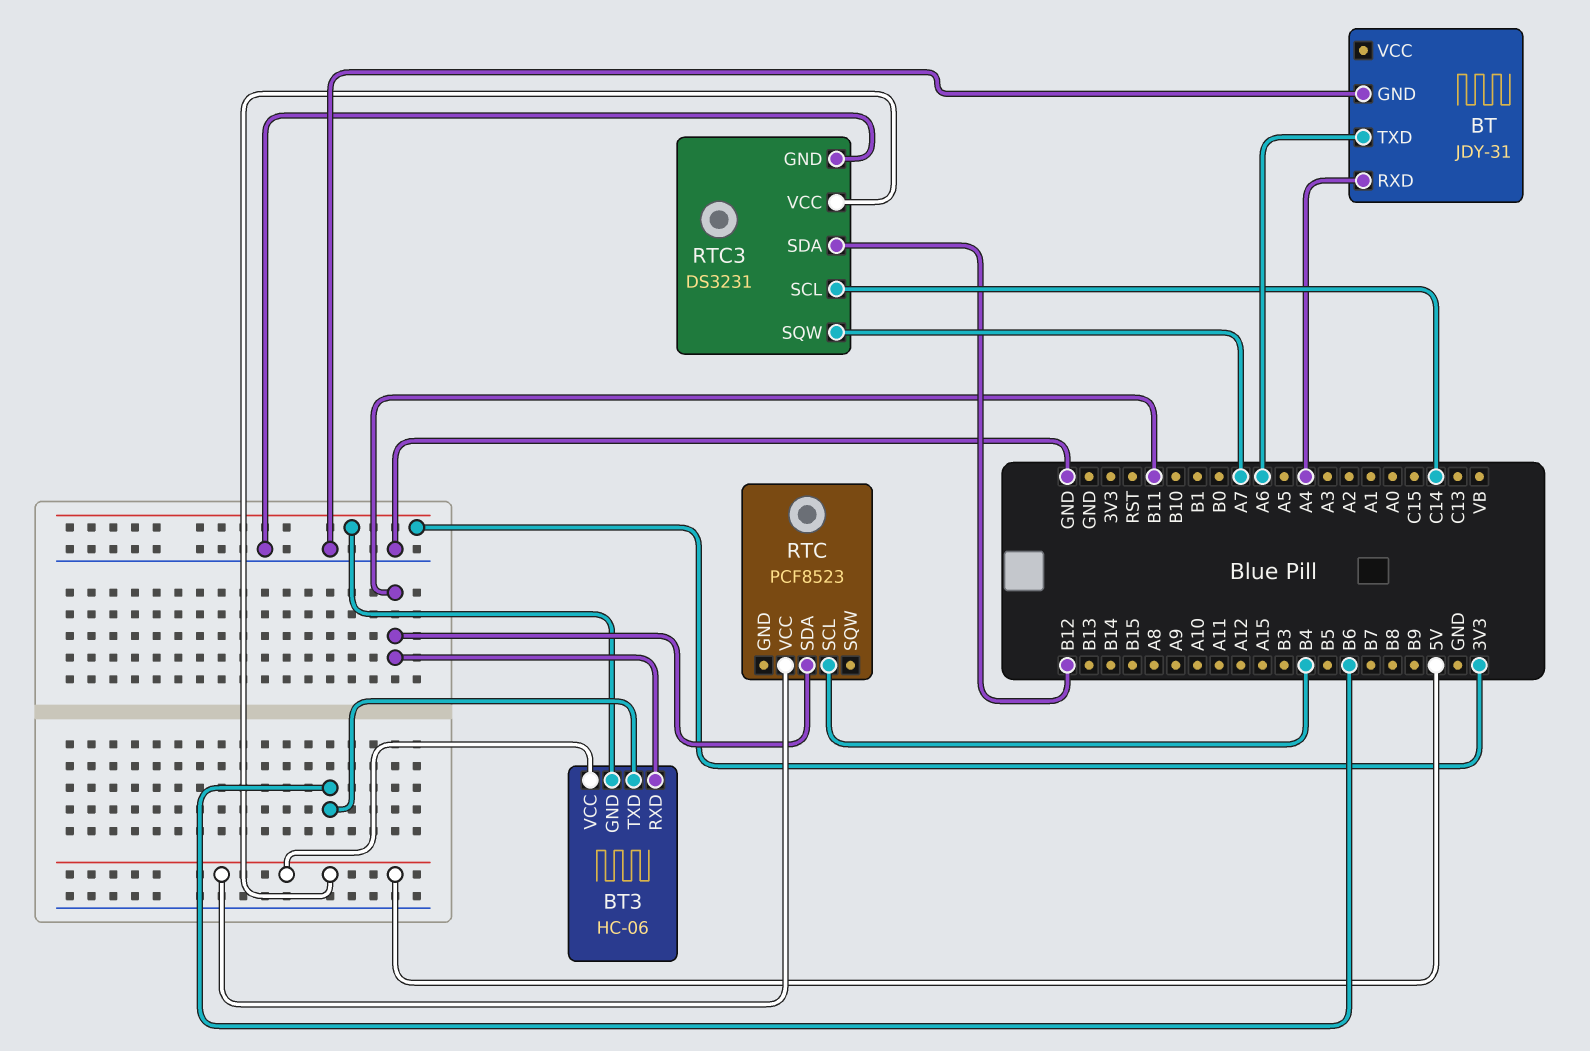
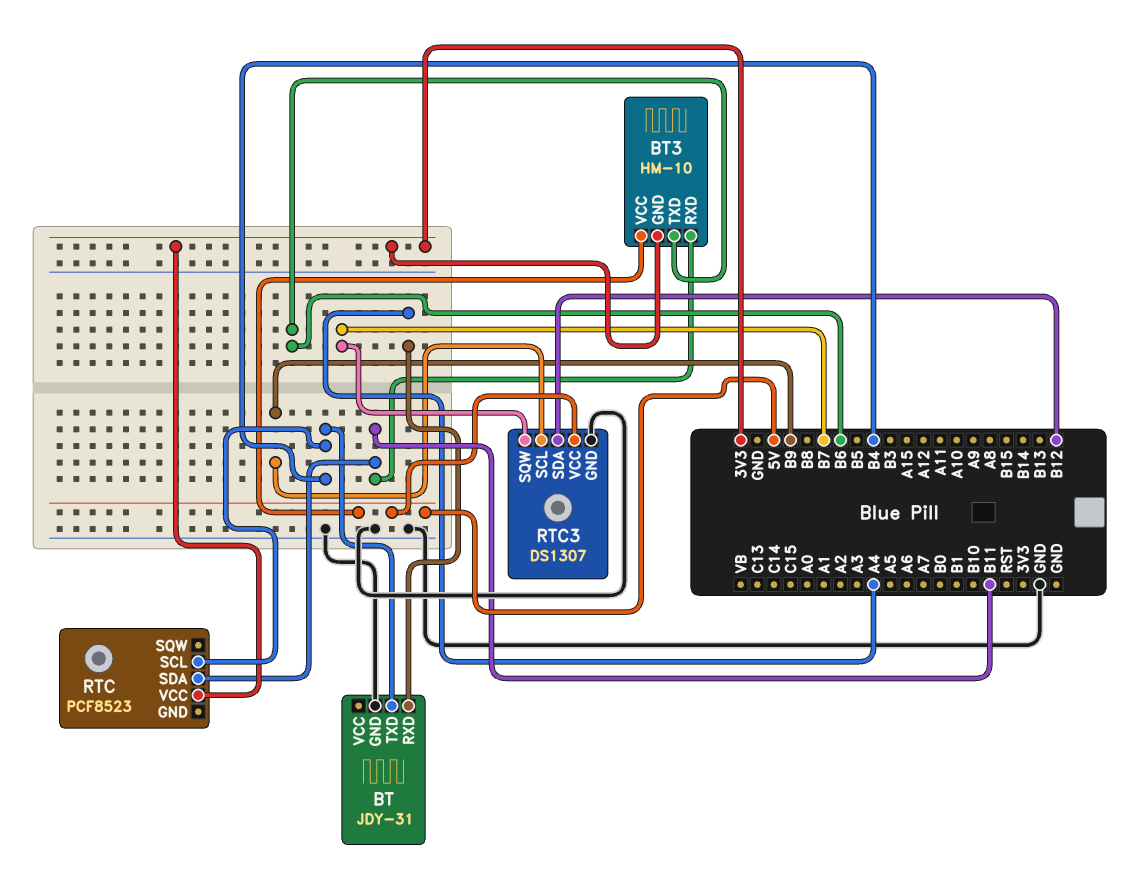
BT pin TXD: A6 -> B4
BT3: HC-06 -> HM-10
RTC pin VCC: 5V -> 3V3
RTC3: DS3231 -> DS1307
RTC3 pin SCL: C14 -> B9
RTC3 pin SQW: A7 -> B7

